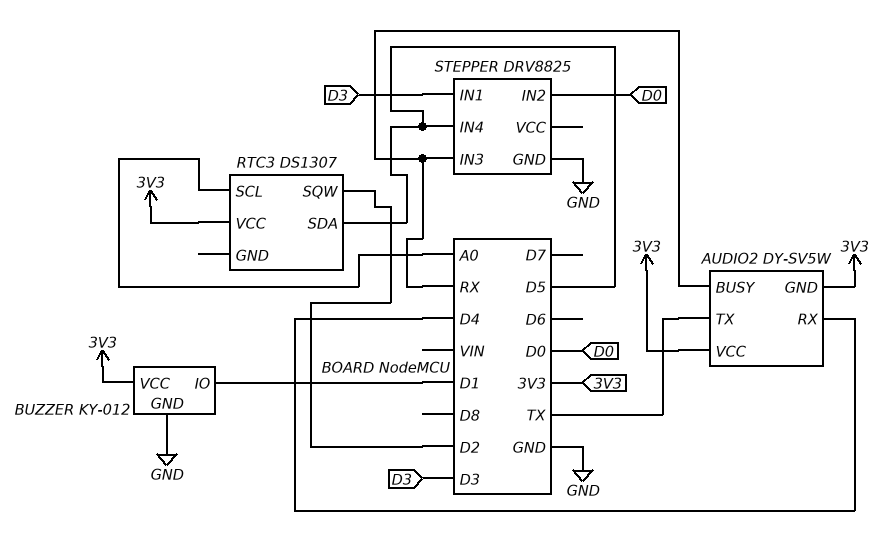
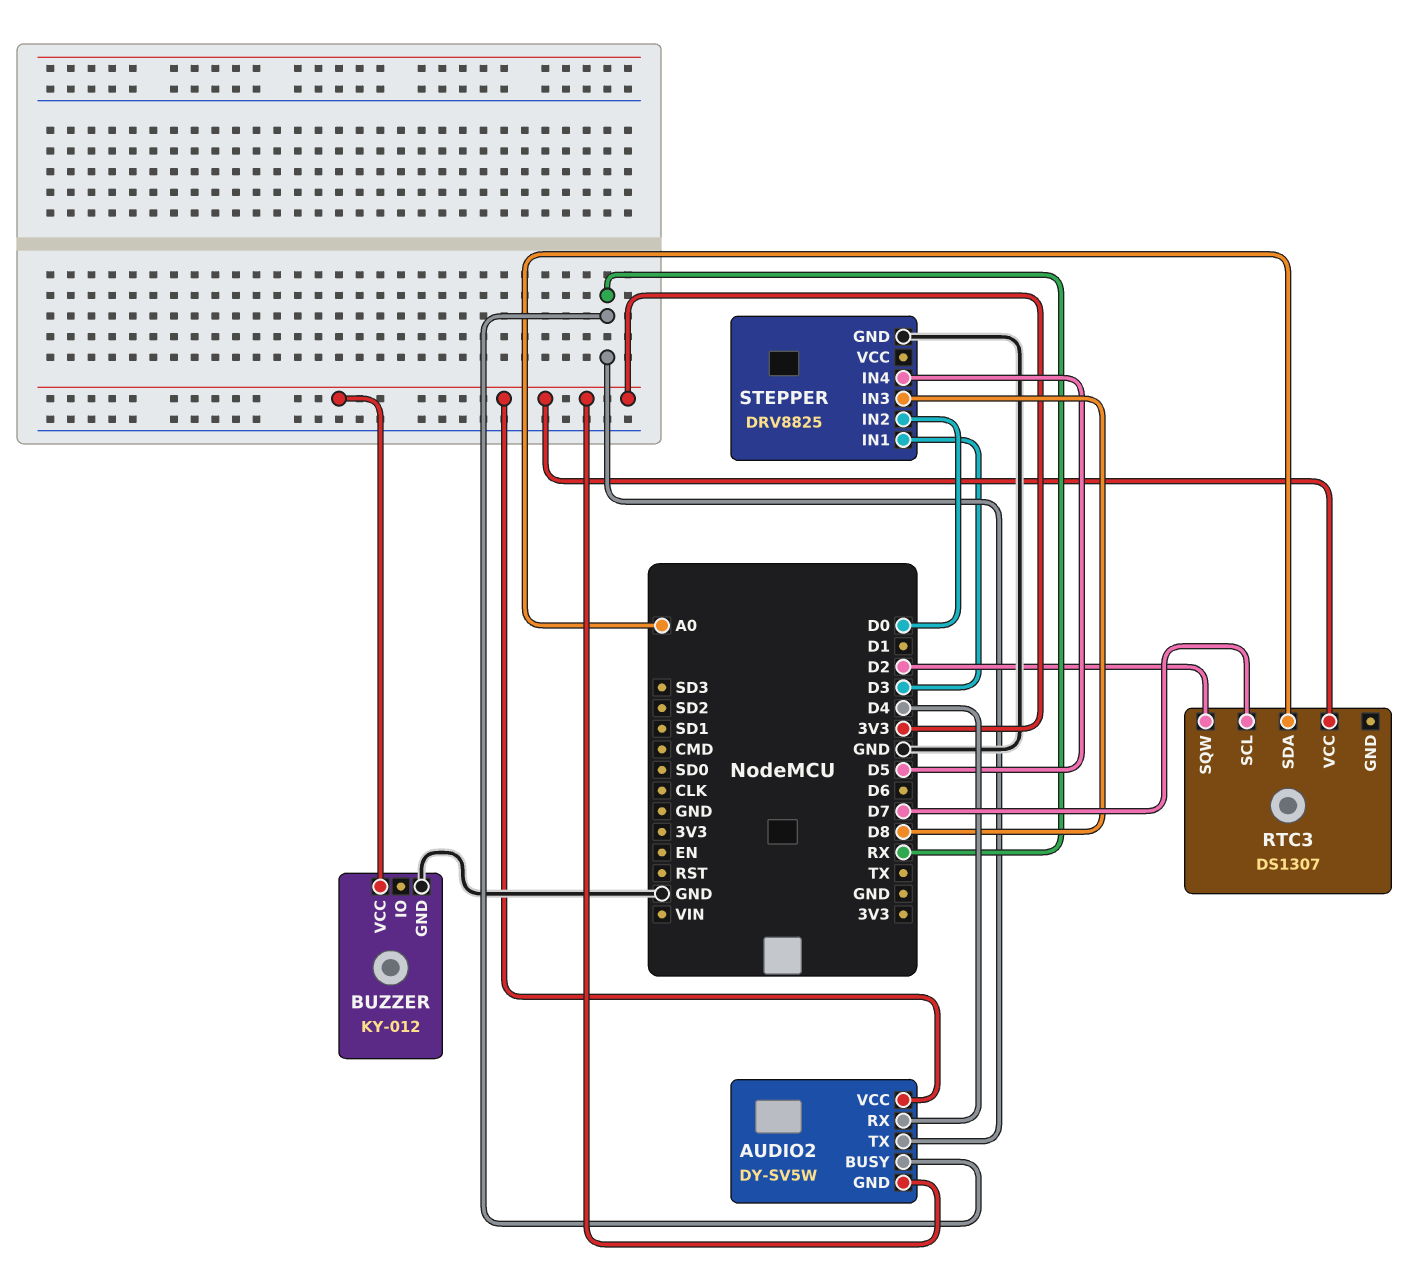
AUDIO2 pin TX: TX -> RX
BUZZER pin IO: D1 -> none
RTC3 pin SCL: A0 -> D7
RTC3 pin SDA: D5 -> A0
STEPPER pin IN3: RX -> D8

